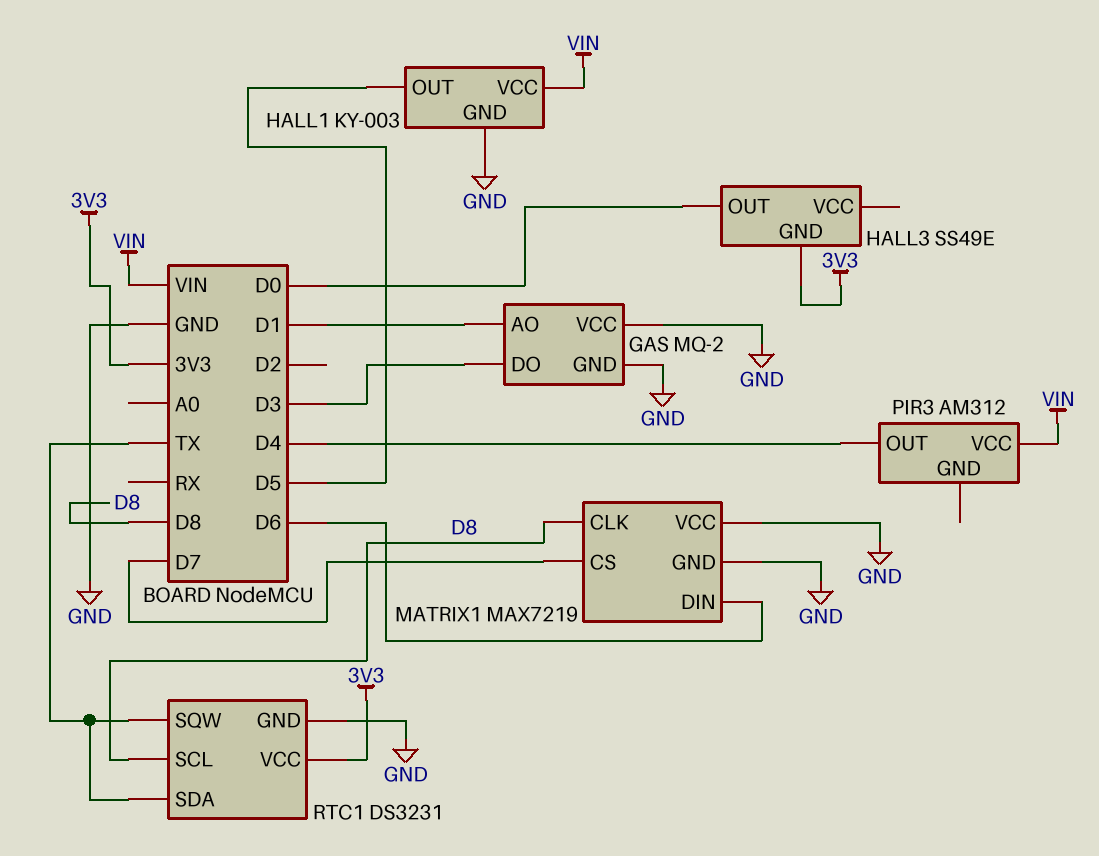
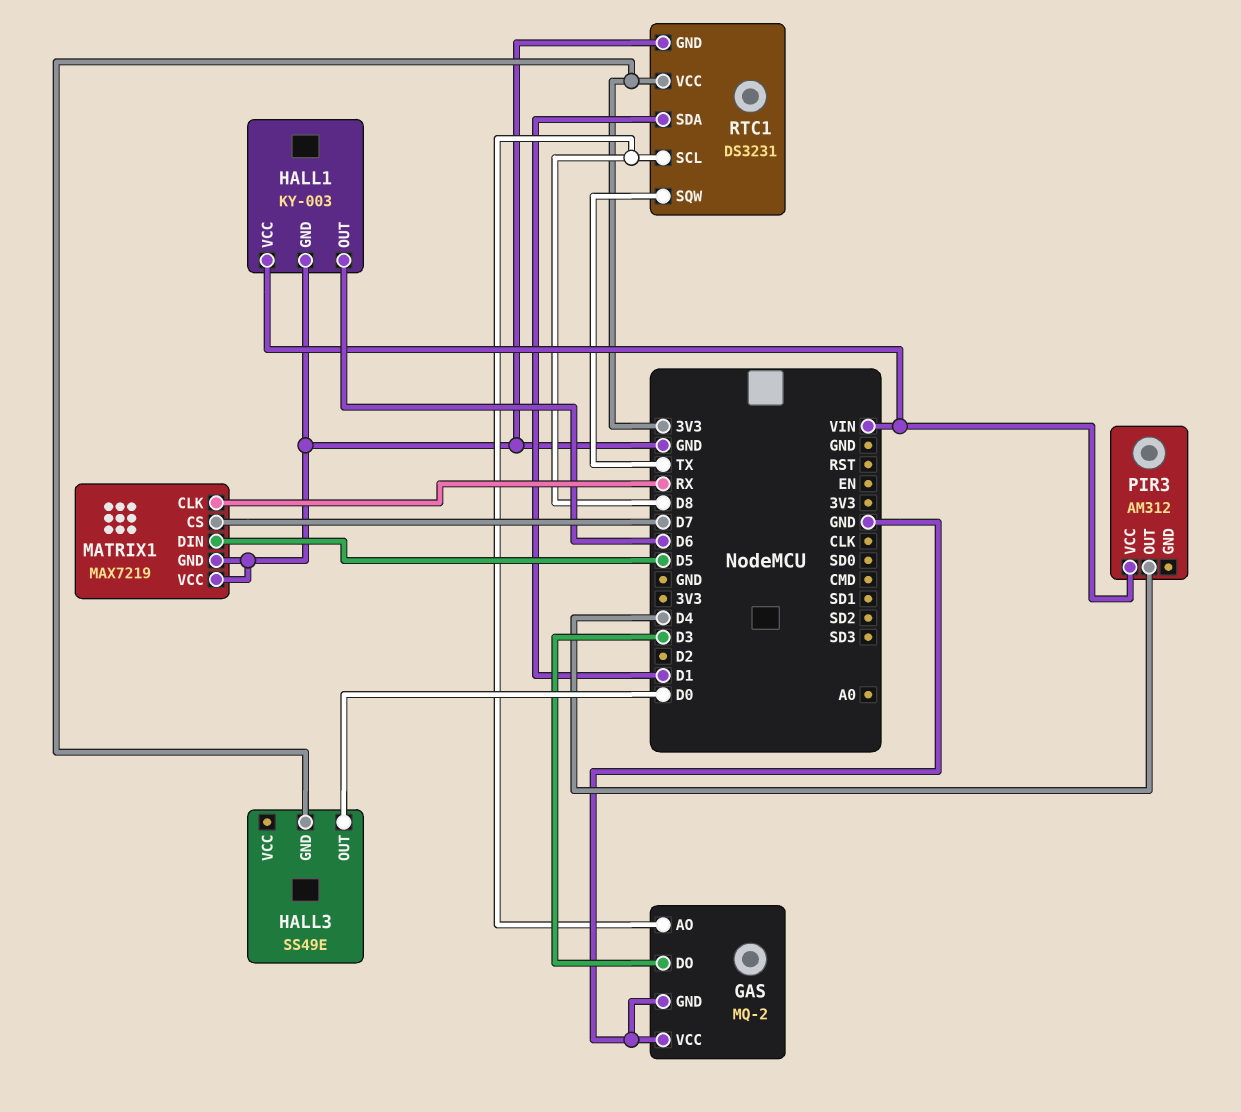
GAS pin AO: D1 -> D8
HALL1 pin OUT: D5 -> D6
MATRIX1 pin CLK: D8 -> RX
MATRIX1 pin DIN: D6 -> D5
RTC1 pin SDA: TX -> D1

